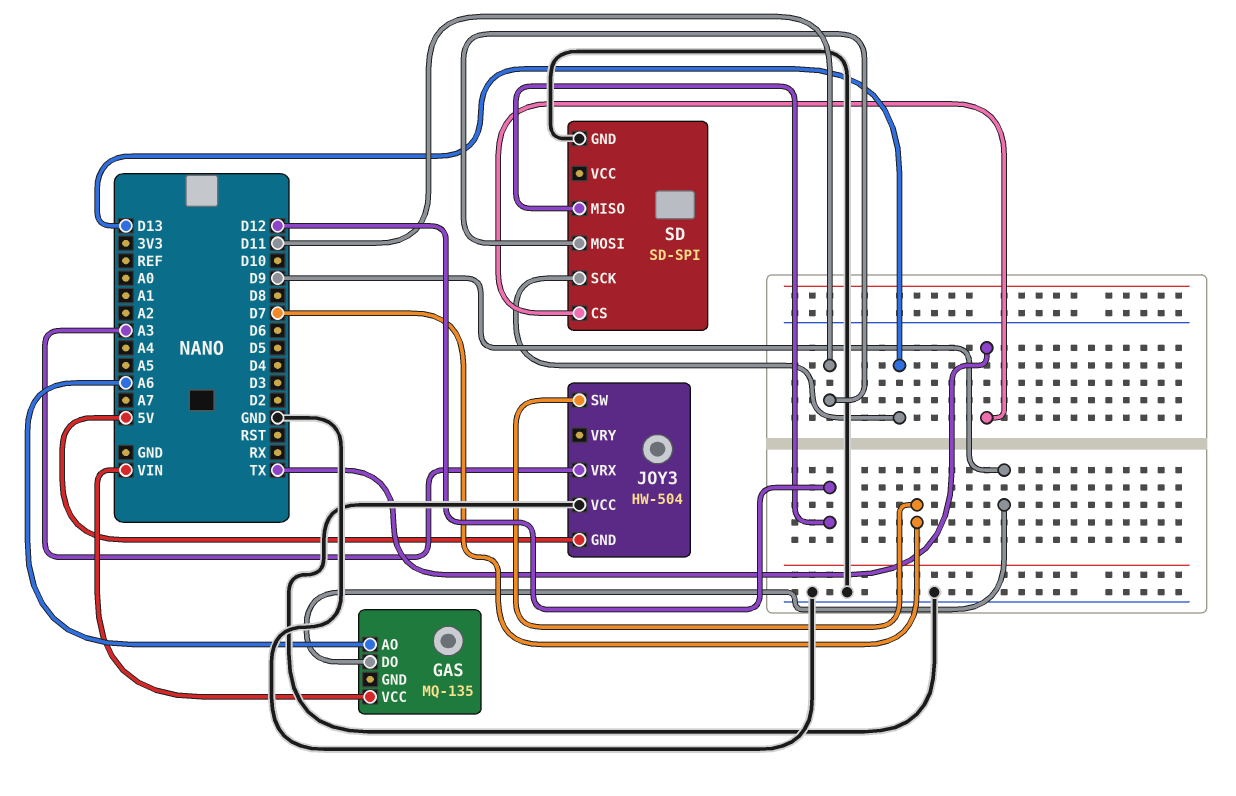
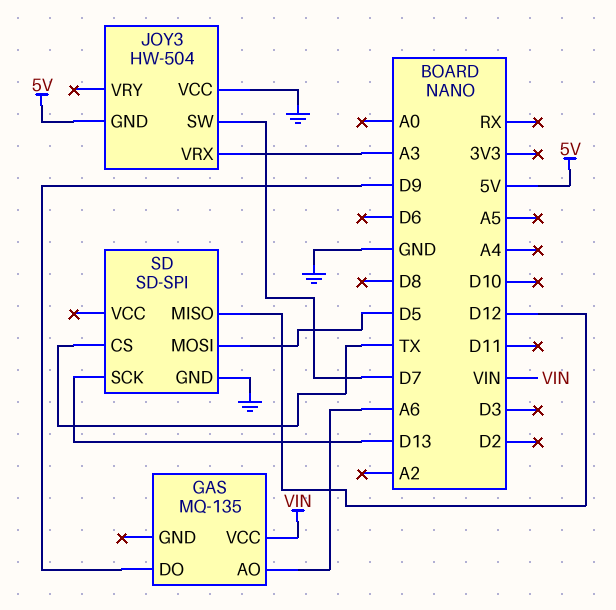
SD pin MOSI: D11 -> D5

